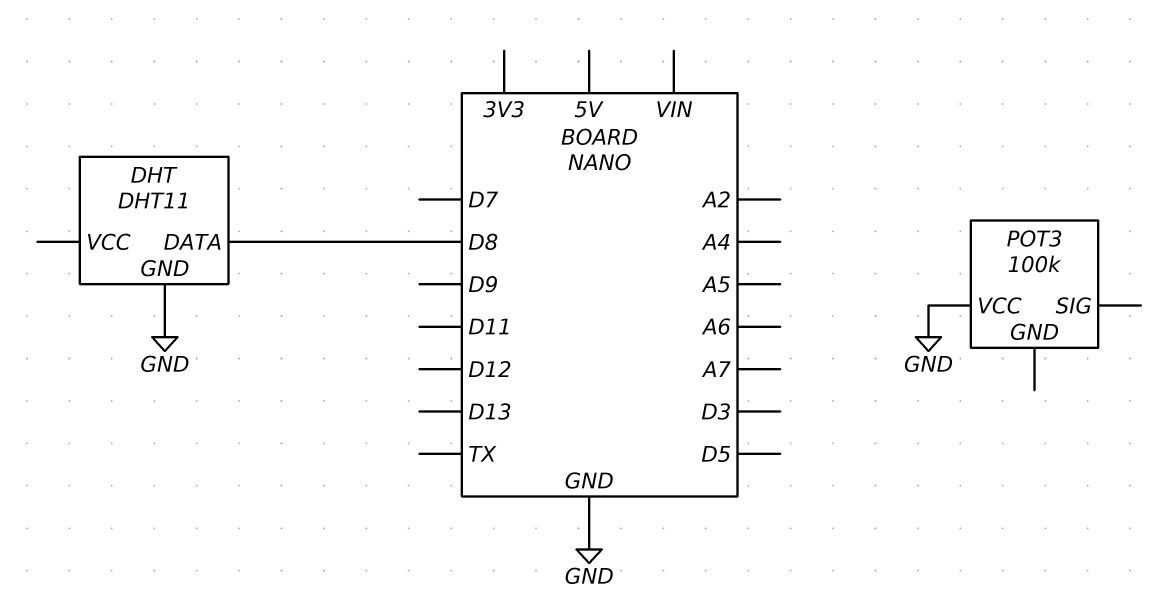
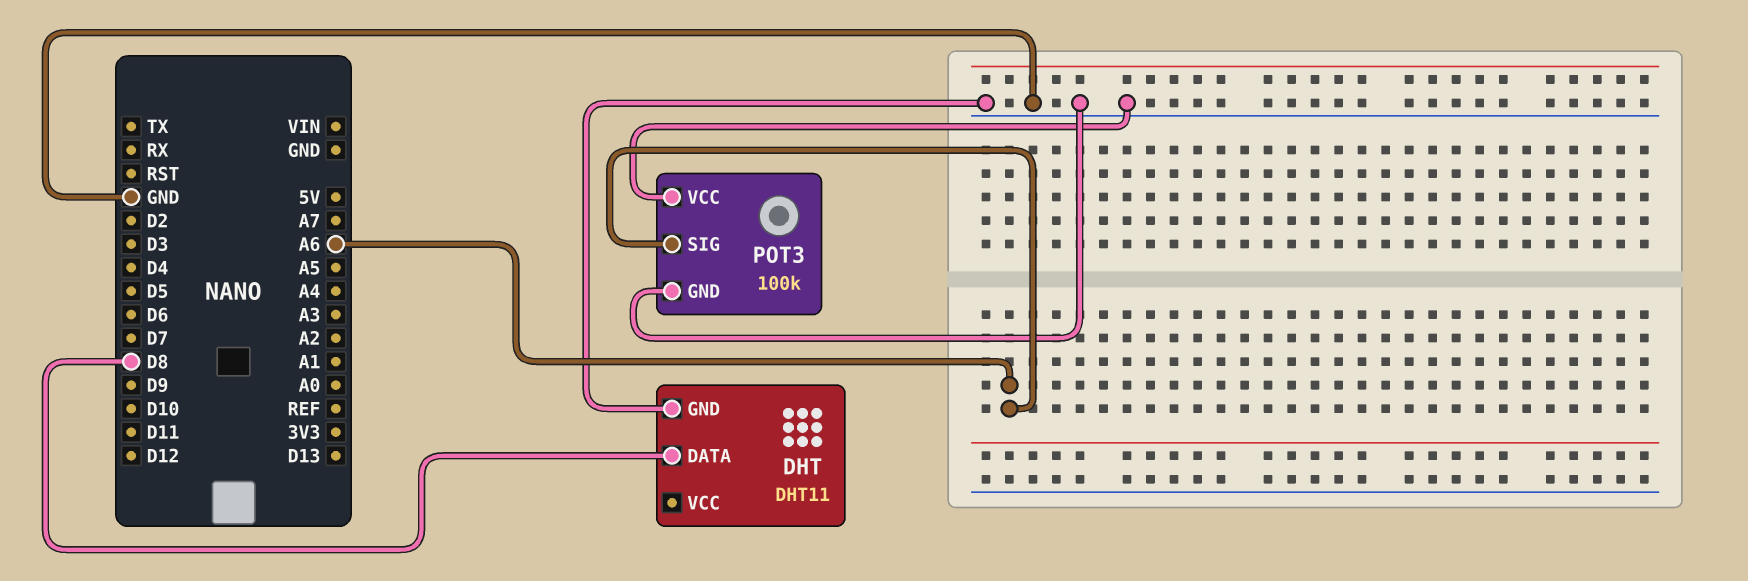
POT3 pin GND: none -> GND
POT3 pin SIG: none -> A6

